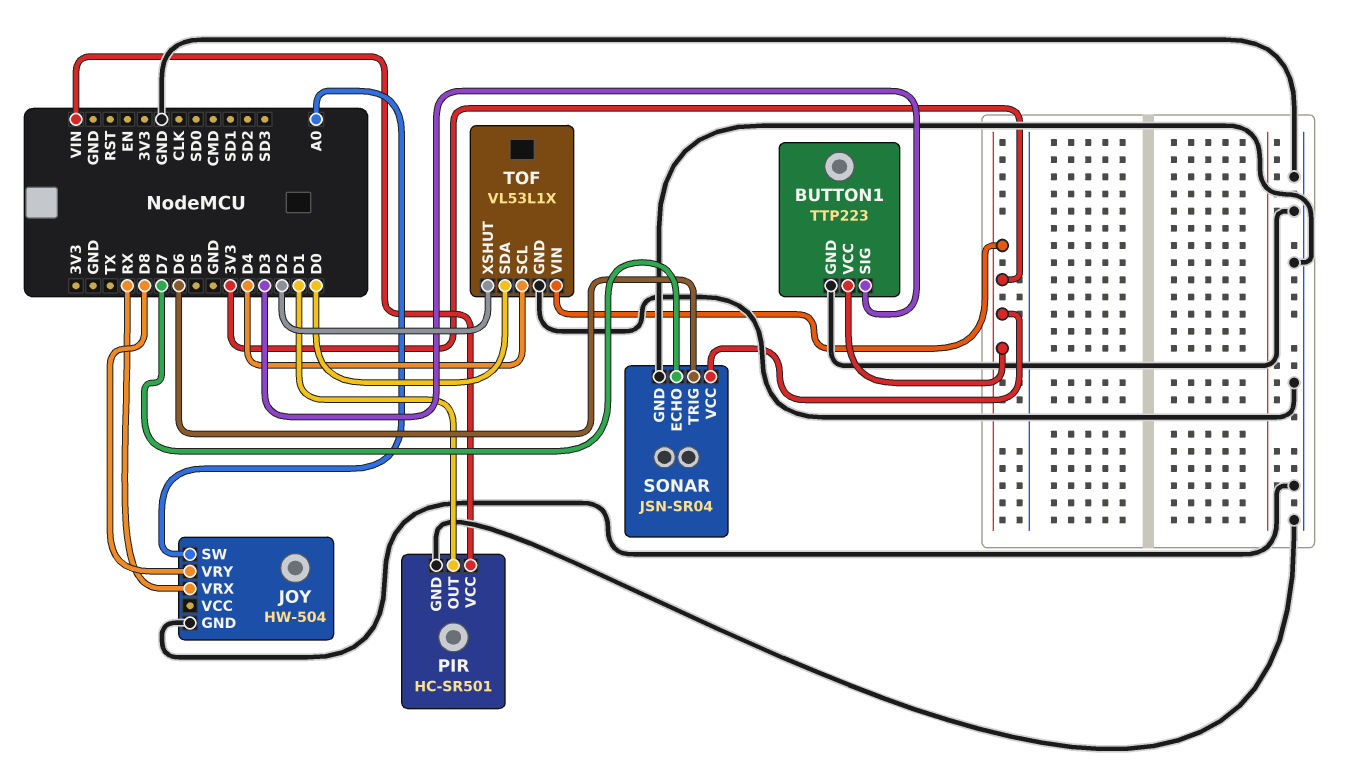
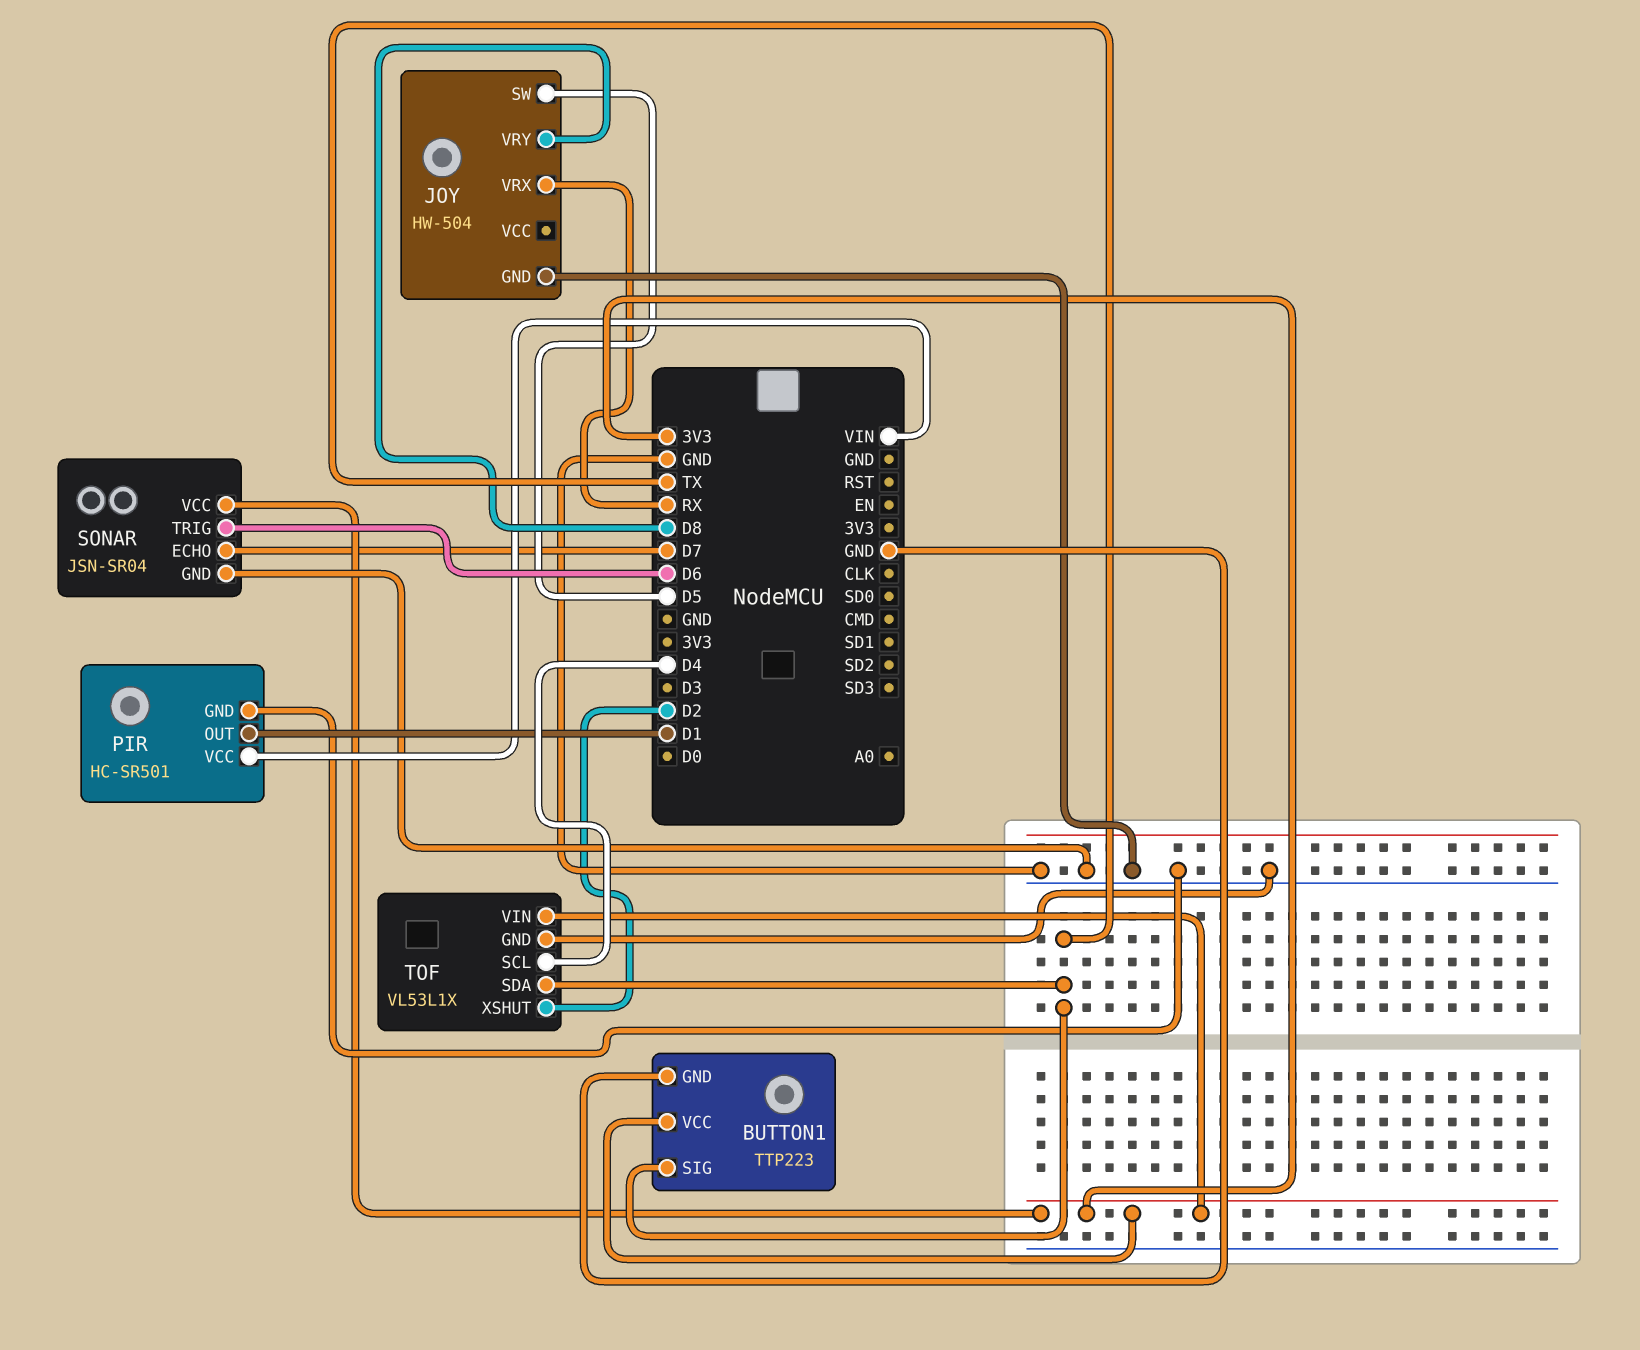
BUTTON1 pin SIG: D3 -> TX
JOY pin SW: A0 -> D5
TOF pin SDA: D0 -> TX

